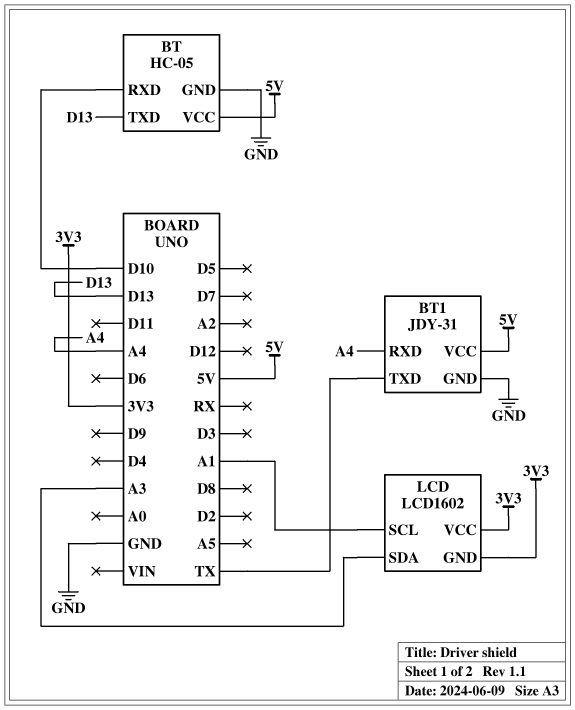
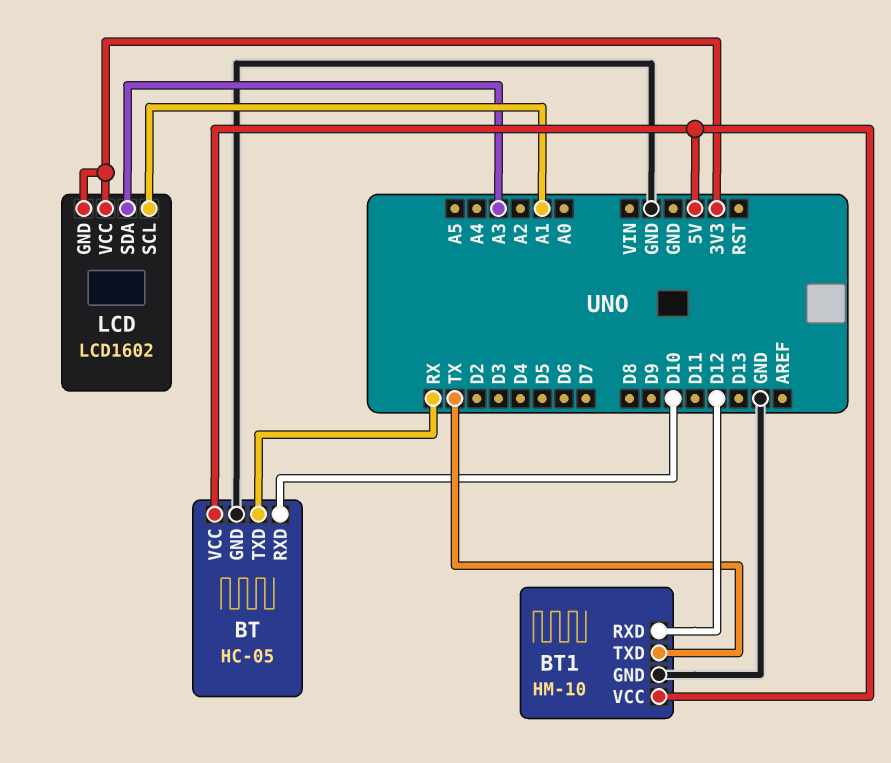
BT pin TXD: D13 -> RX
BT1: JDY-31 -> HM-10
BT1 pin RXD: A4 -> D12

